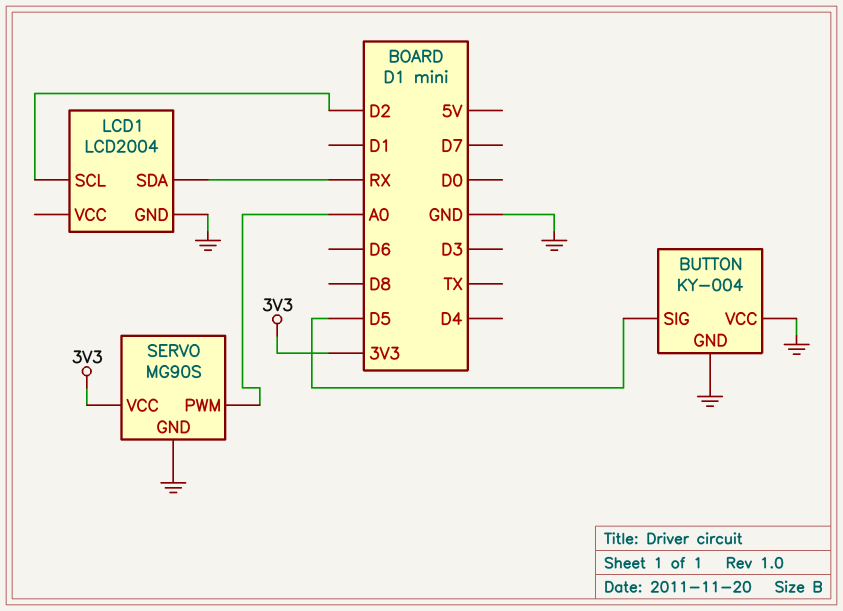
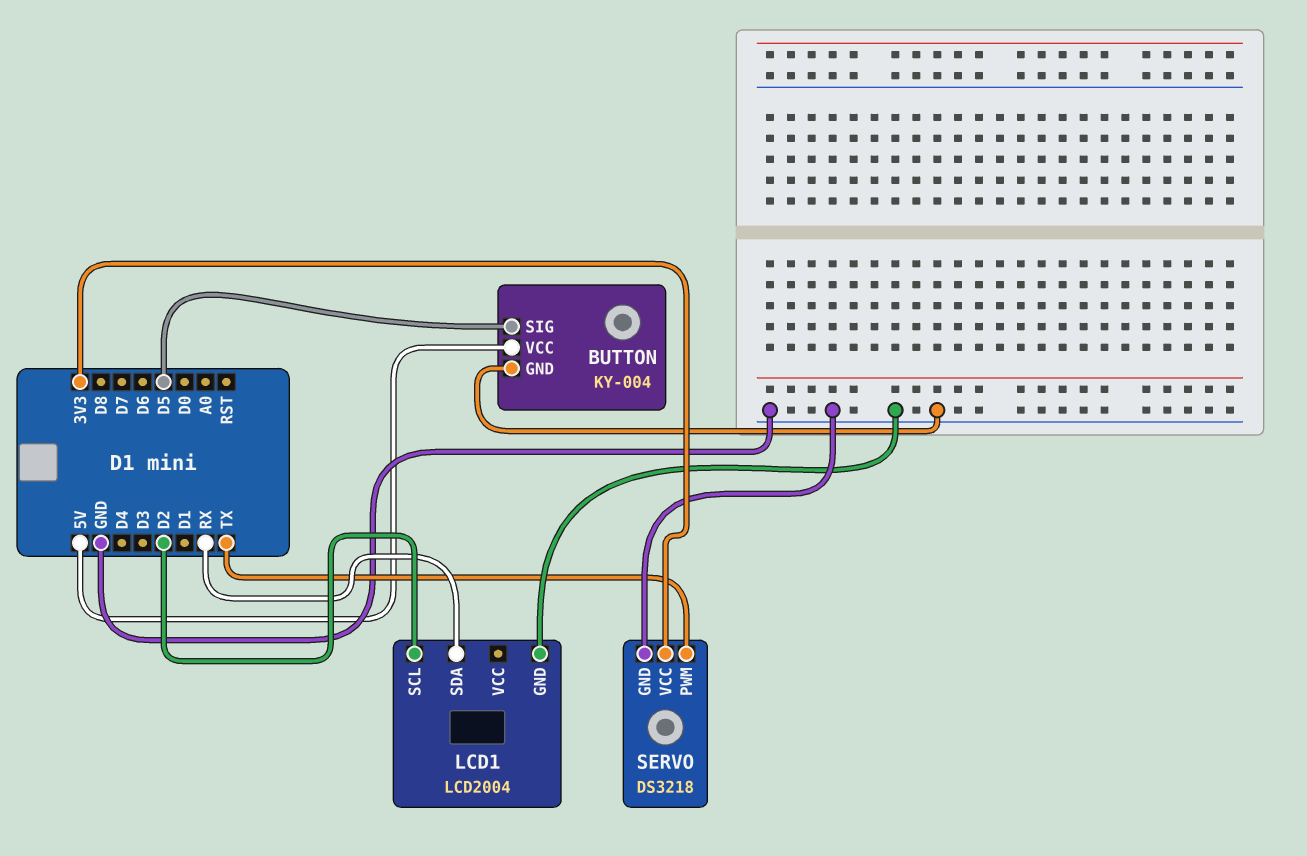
BUTTON pin VCC: GND -> 5V
SERVO: MG90S -> DS3218
SERVO pin PWM: A0 -> TX

